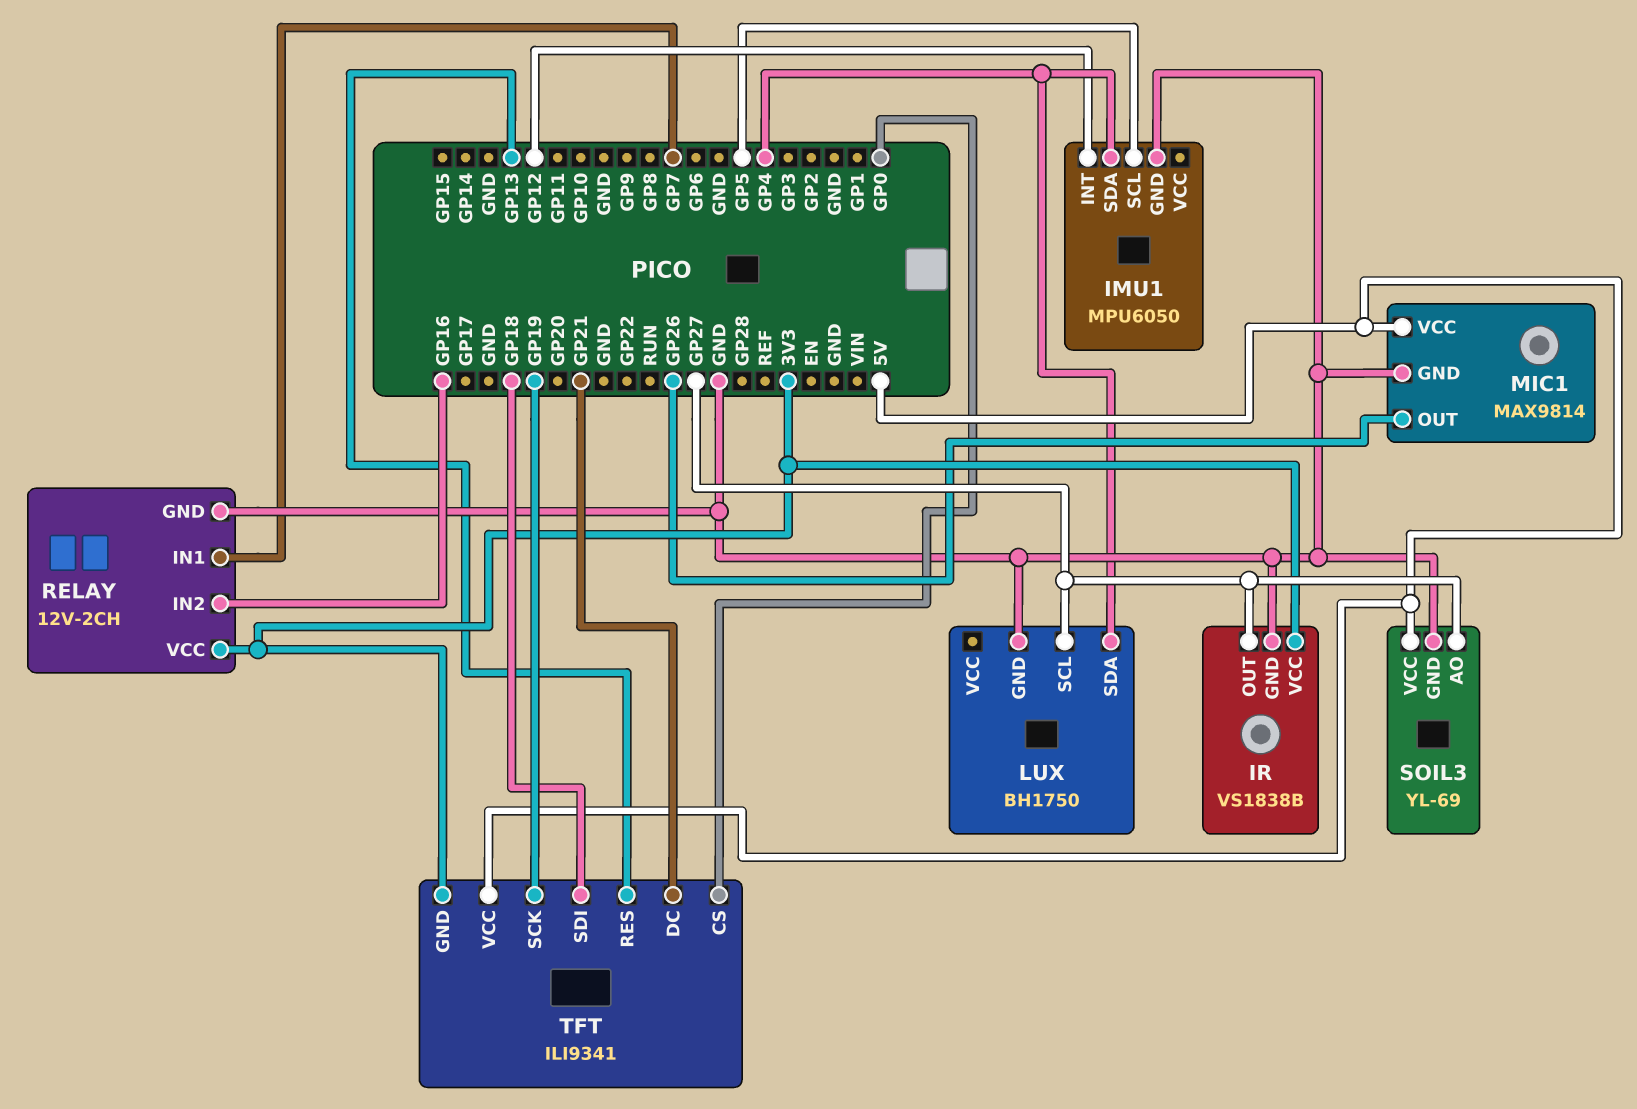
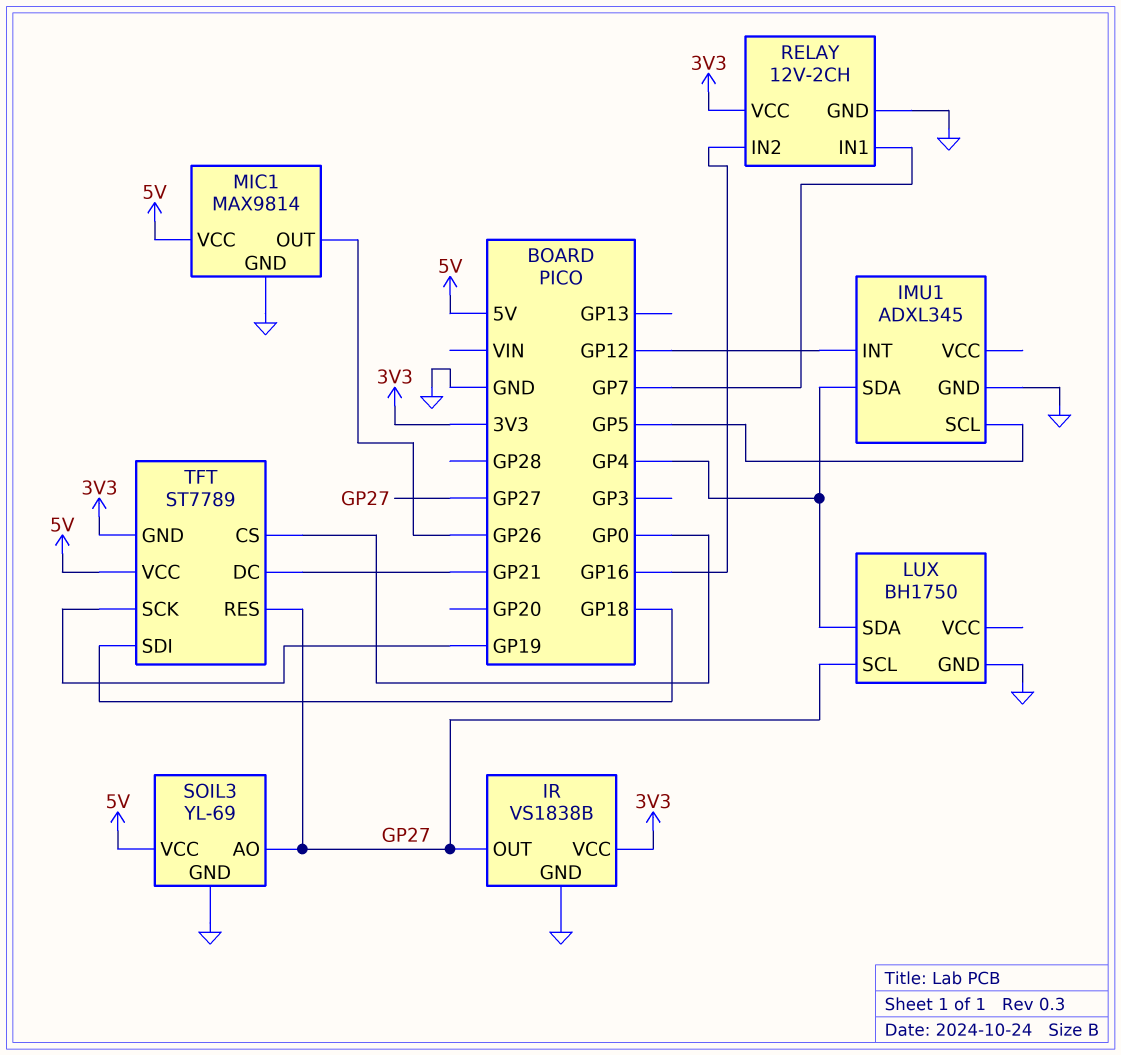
IMU1: MPU6050 -> ADXL345
TFT: ILI9341 -> ST7789
TFT pin RES: GP13 -> GP27

